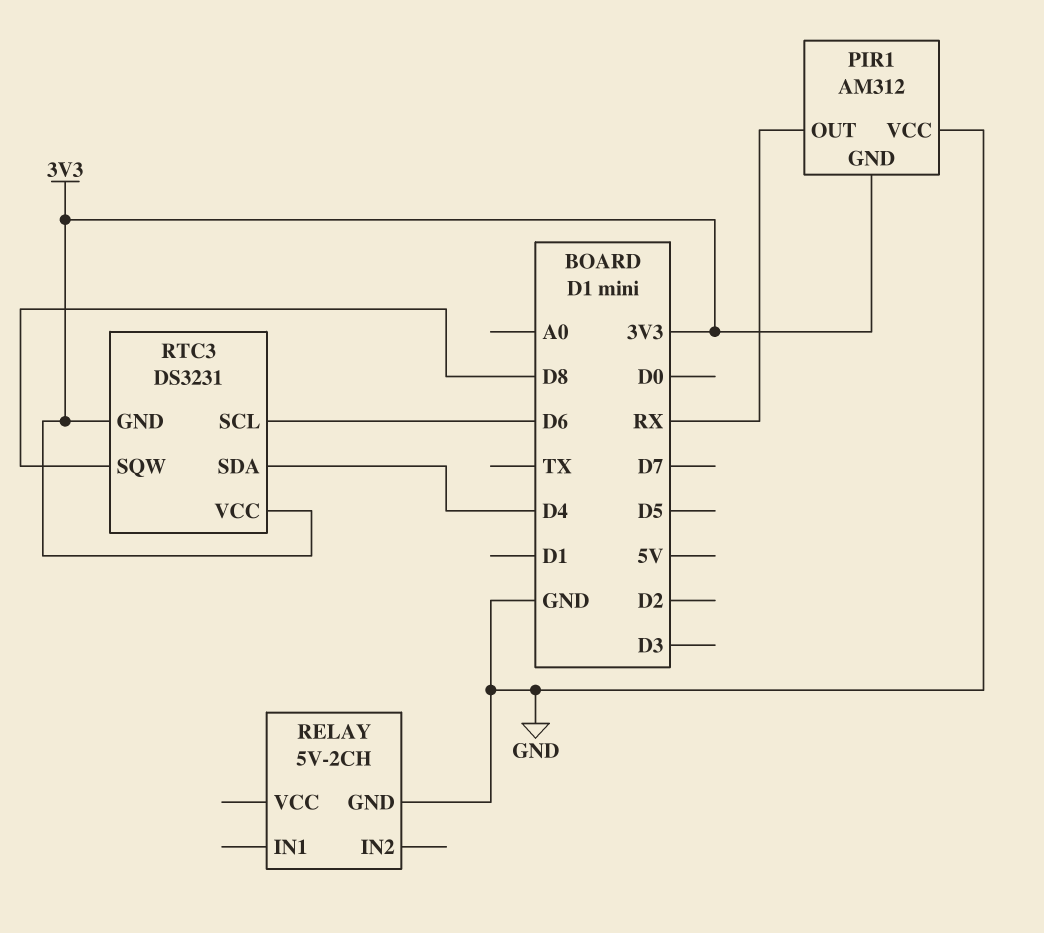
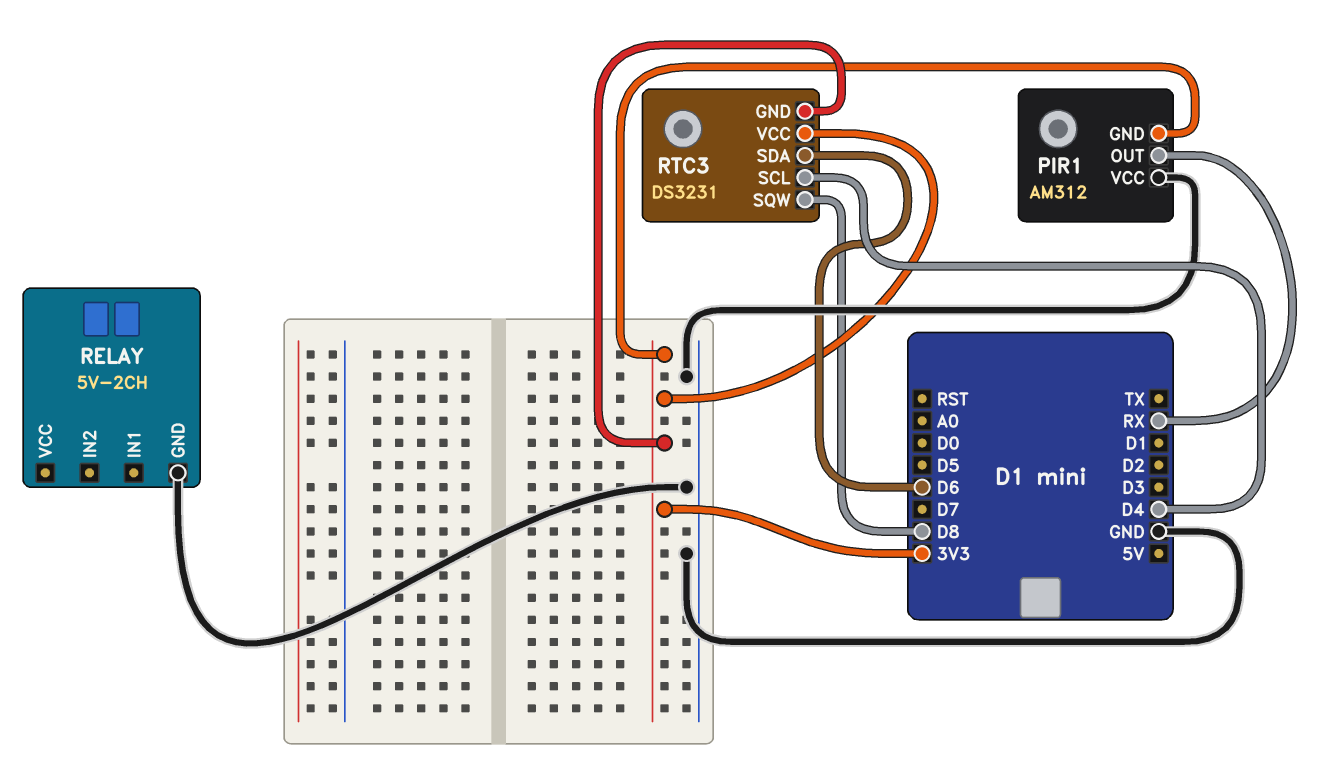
RTC3 pin SCL: D6 -> D4
RTC3 pin SDA: D4 -> D6

